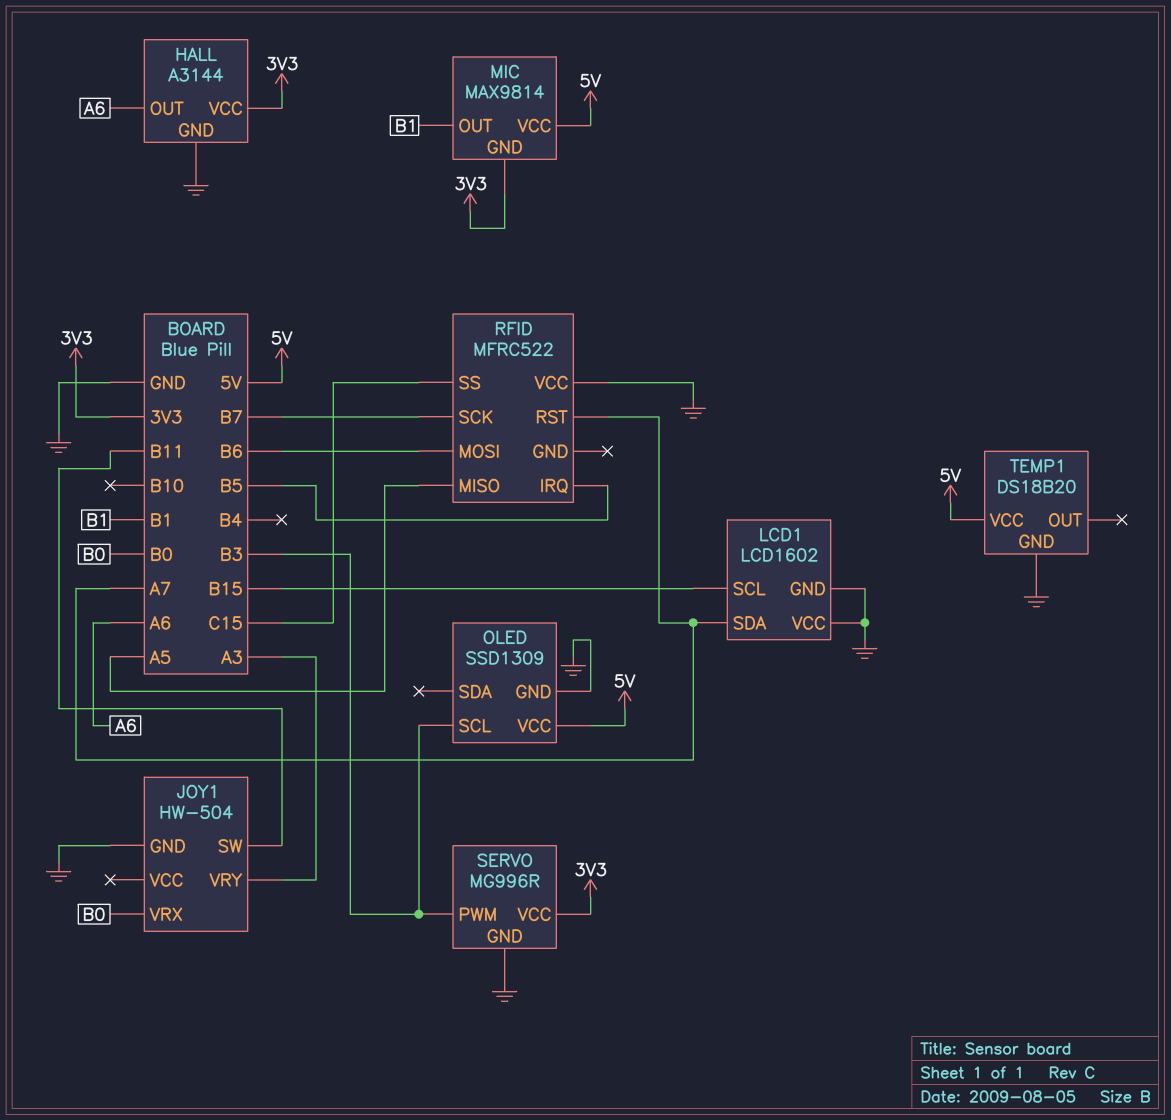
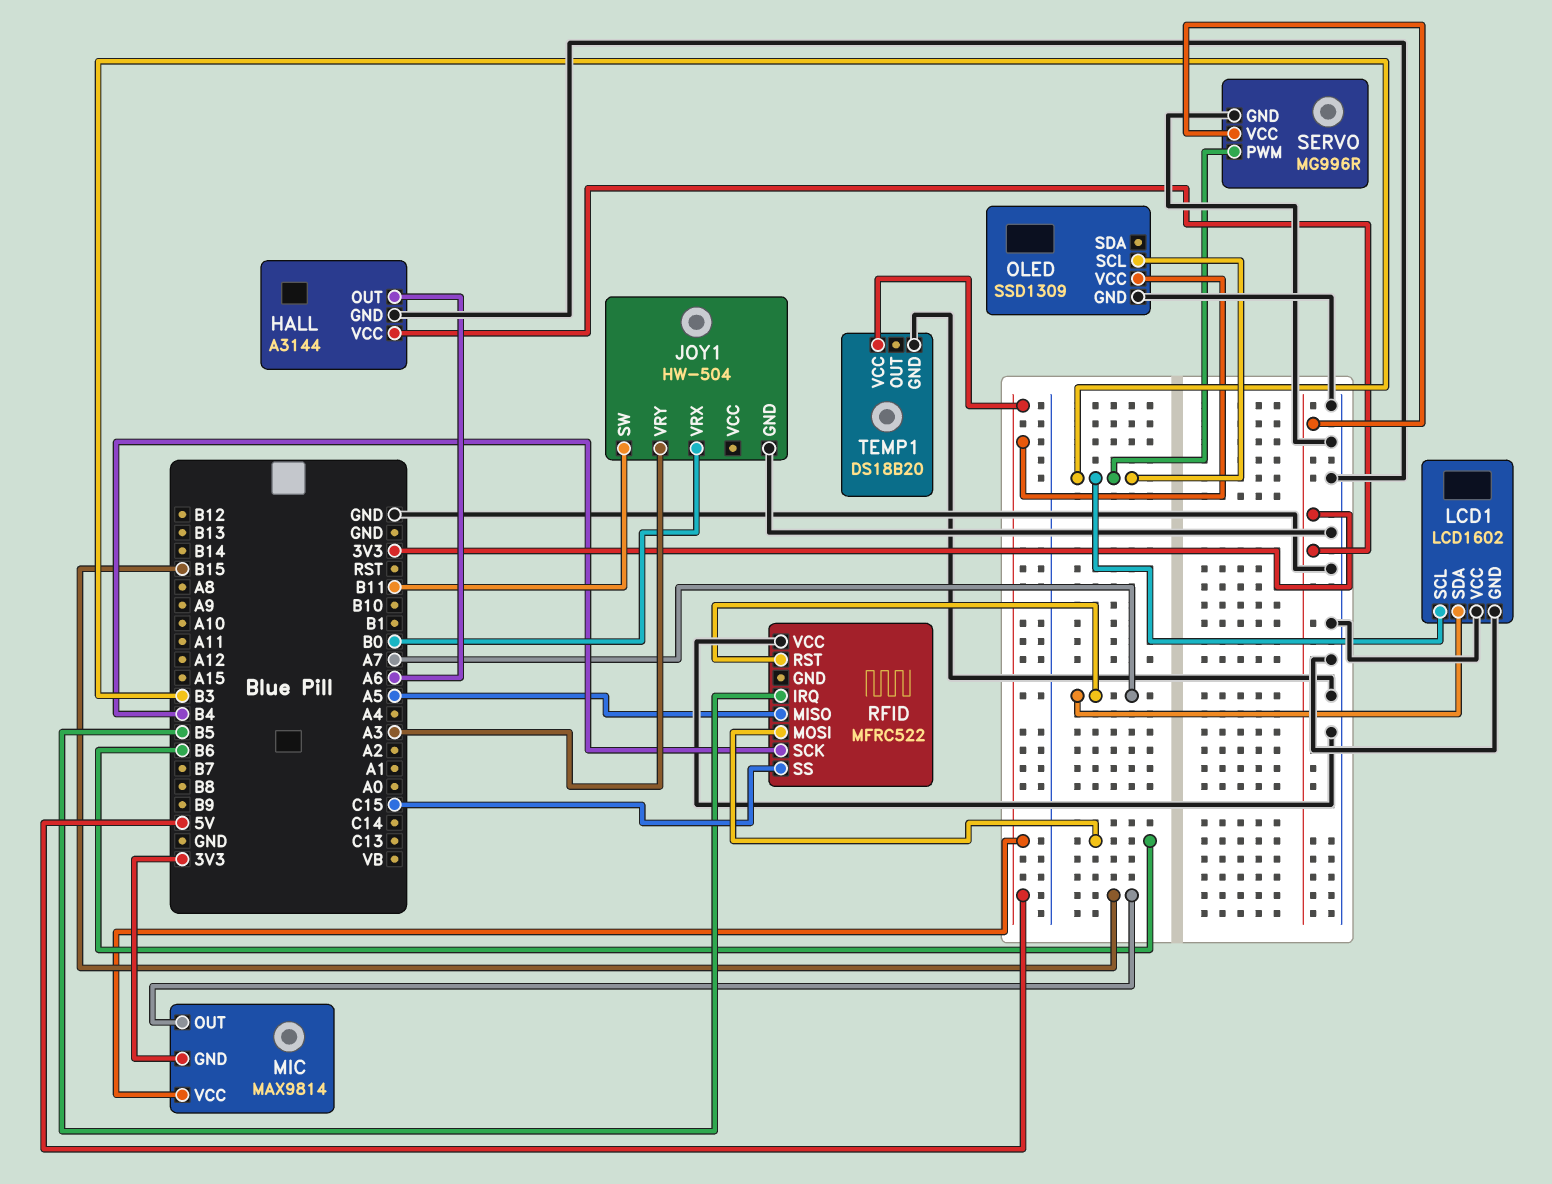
LCD1 pin SCL: B15 -> B3
MIC pin OUT: B1 -> B15
RFID pin SCK: B7 -> B4

